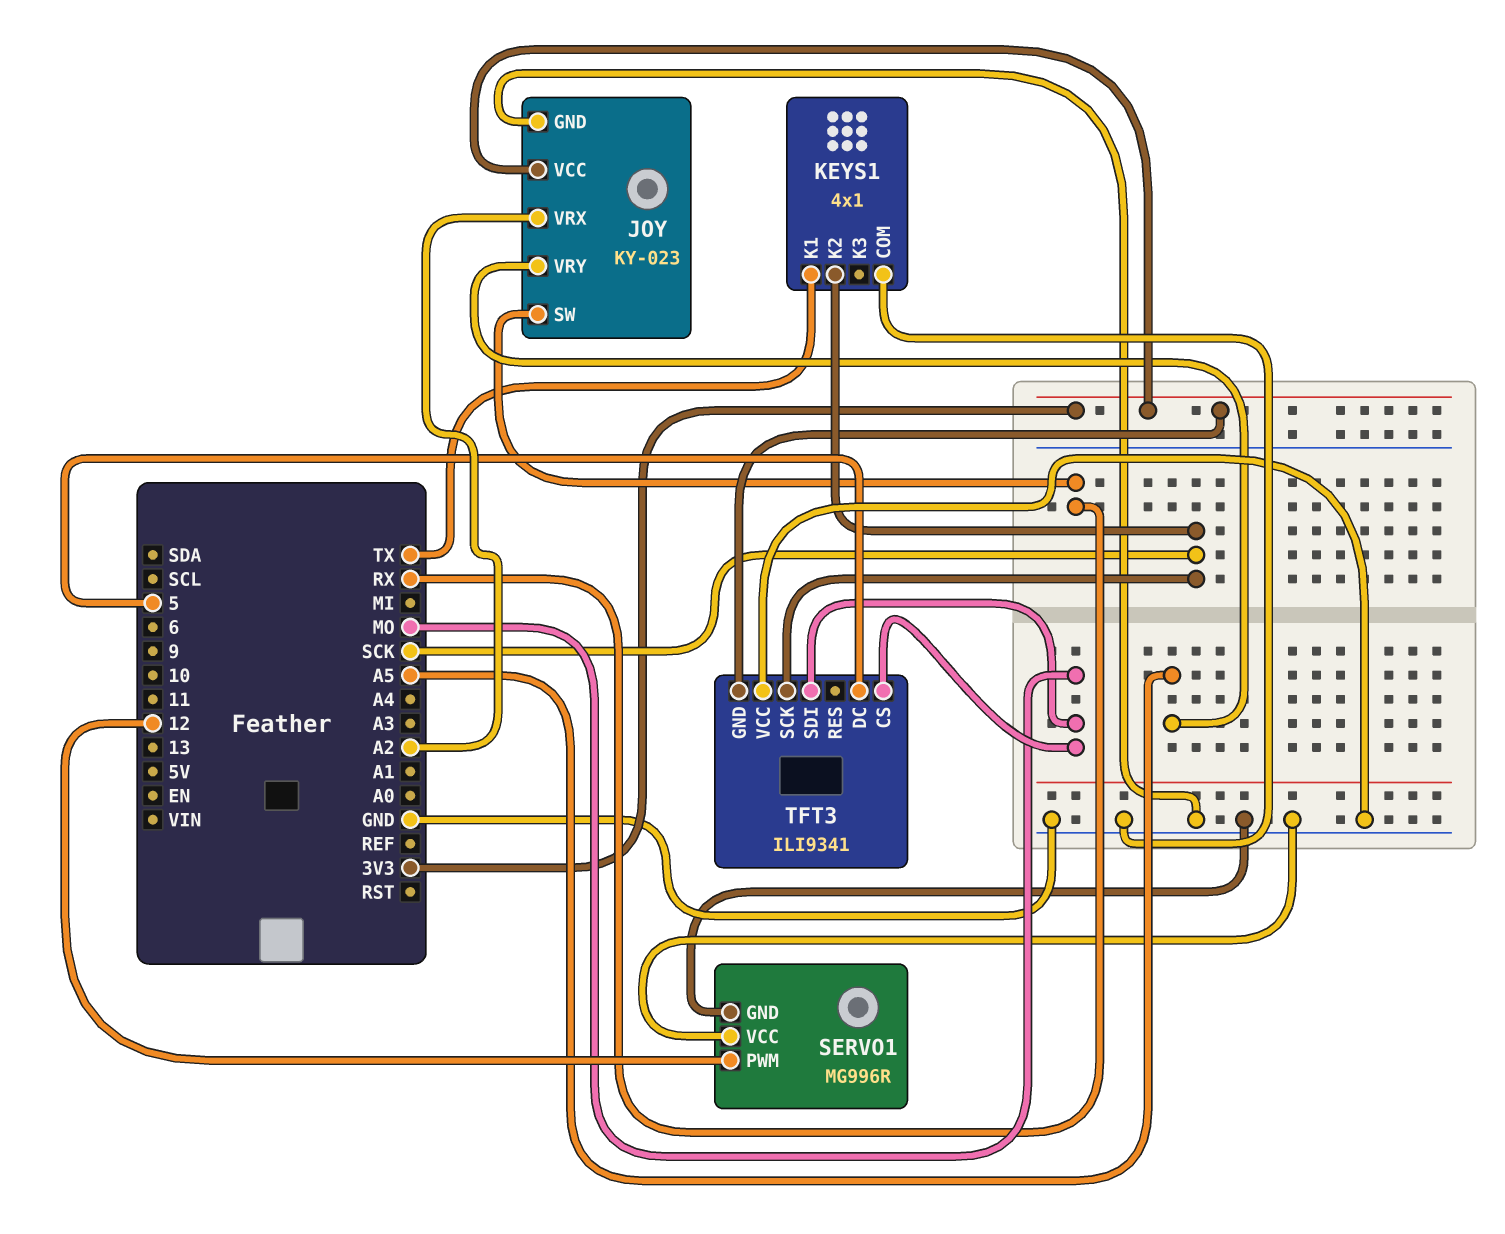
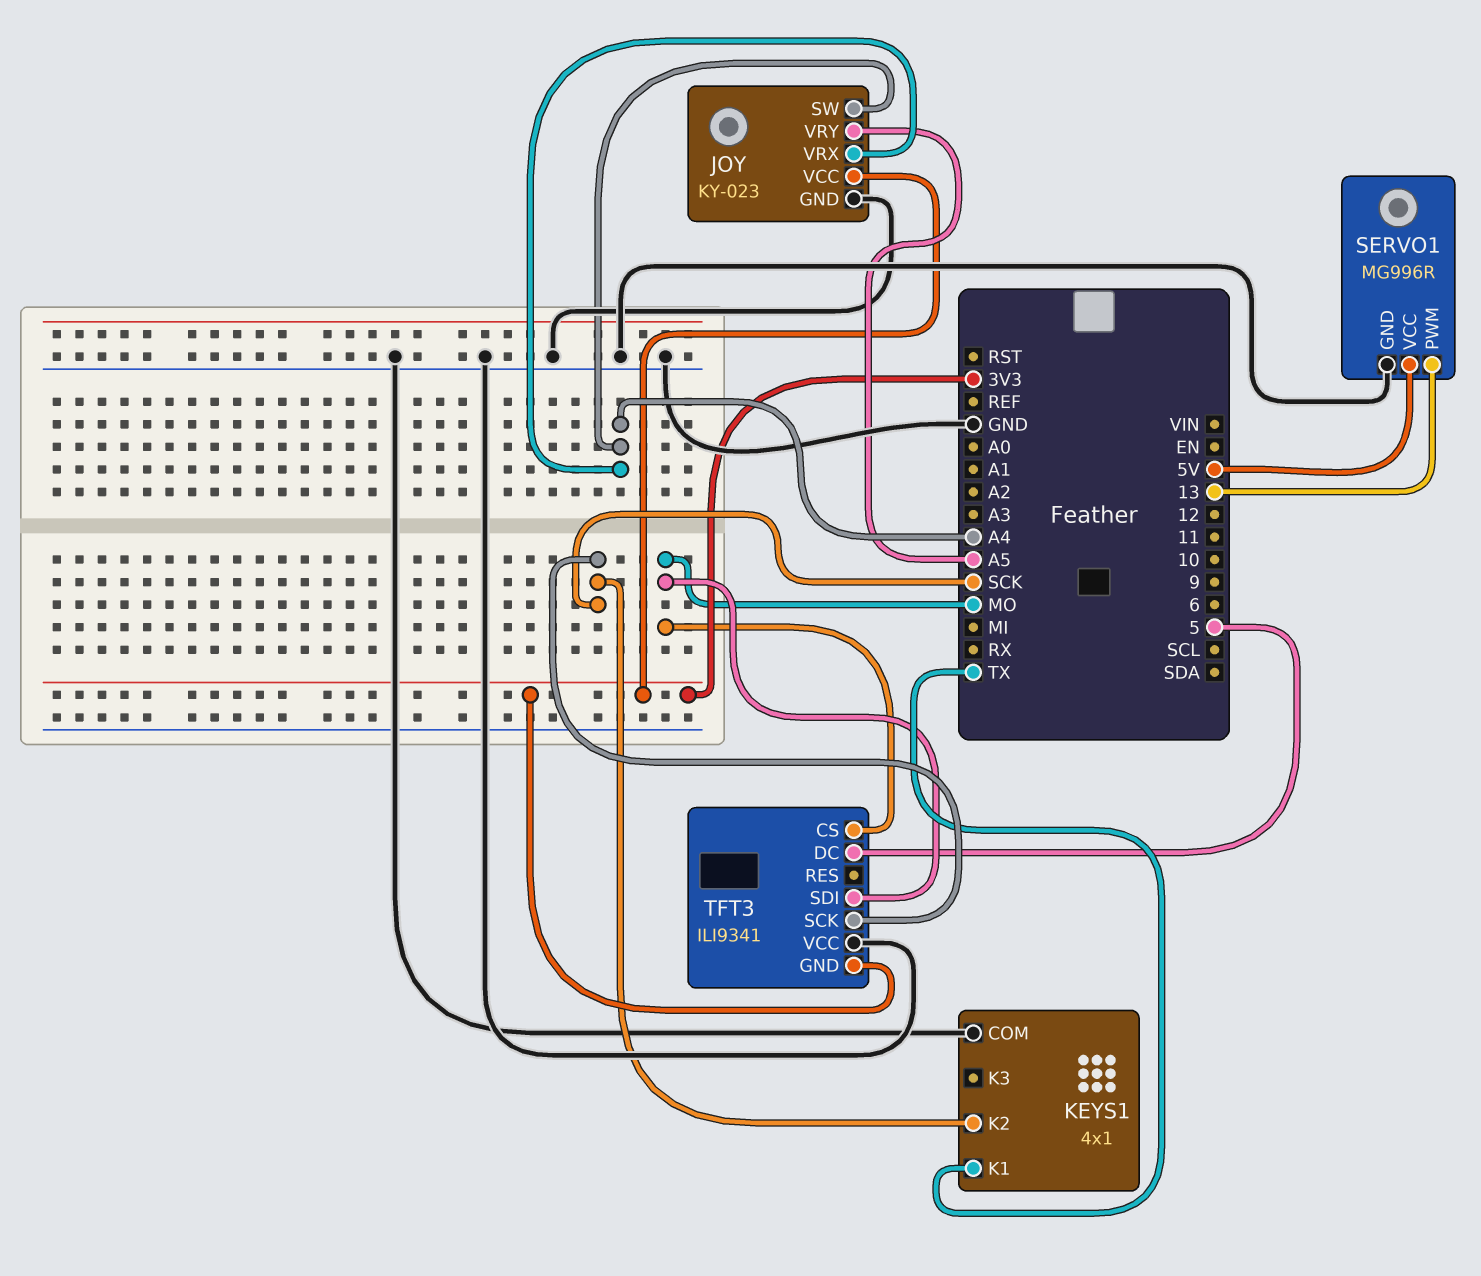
JOY pin SW: RX -> A4
JOY pin VRX: A2 -> A4
SERVO1 pin PWM: 12 -> 13
SERVO1 pin VCC: GND -> 5V

